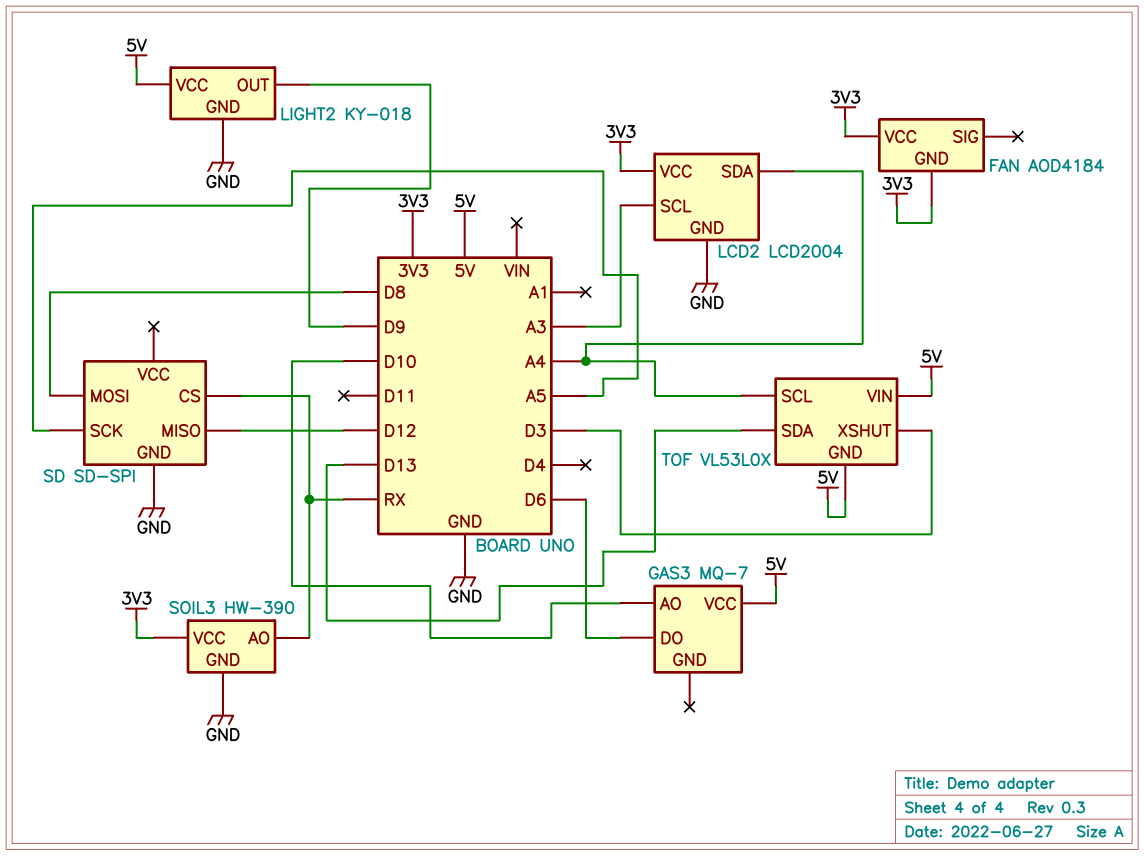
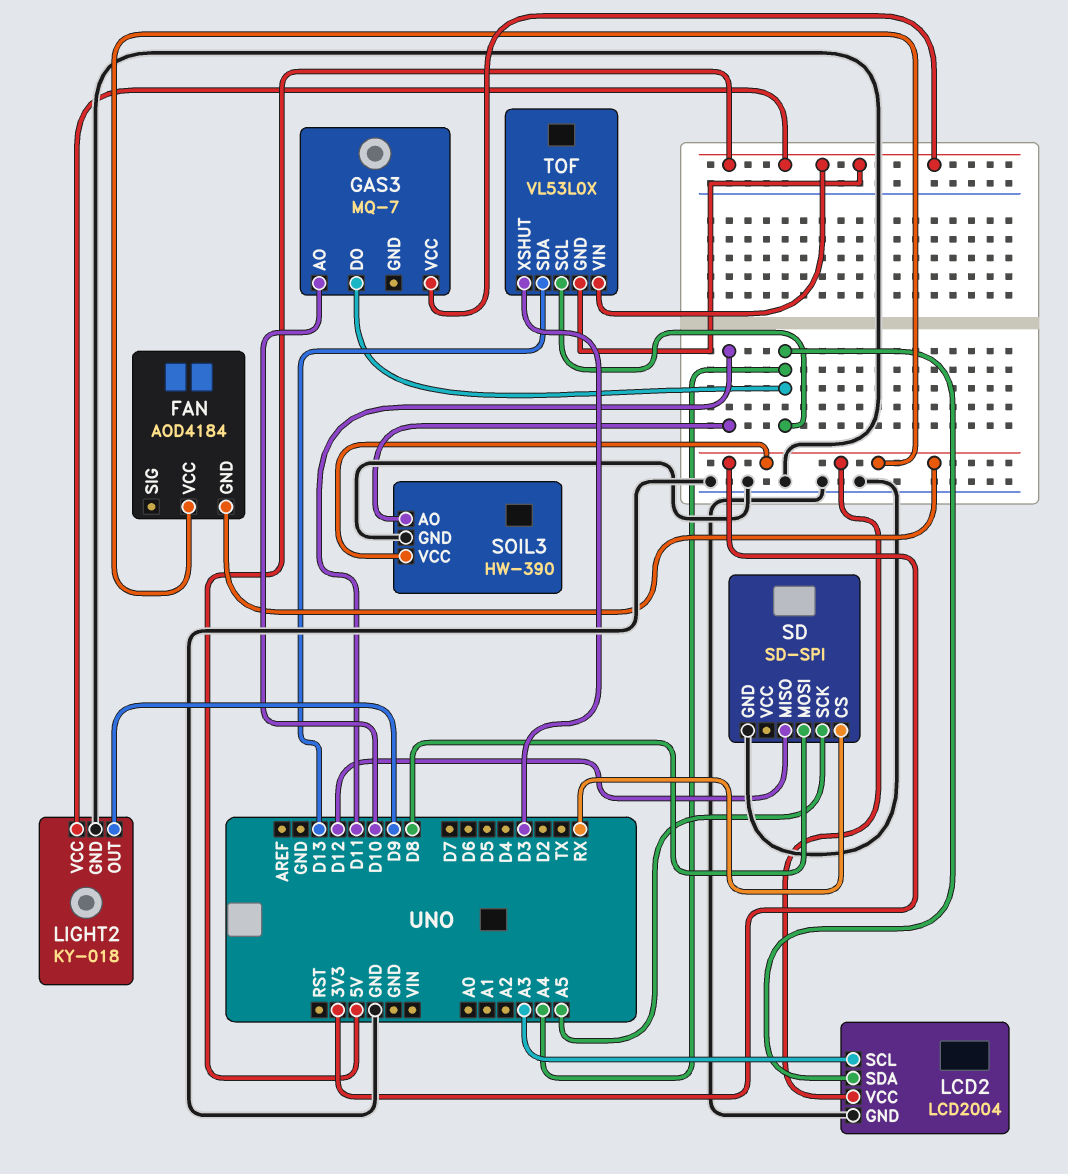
GAS3 pin DO: D6 -> A4
SOIL3 pin AO: RX -> D11

